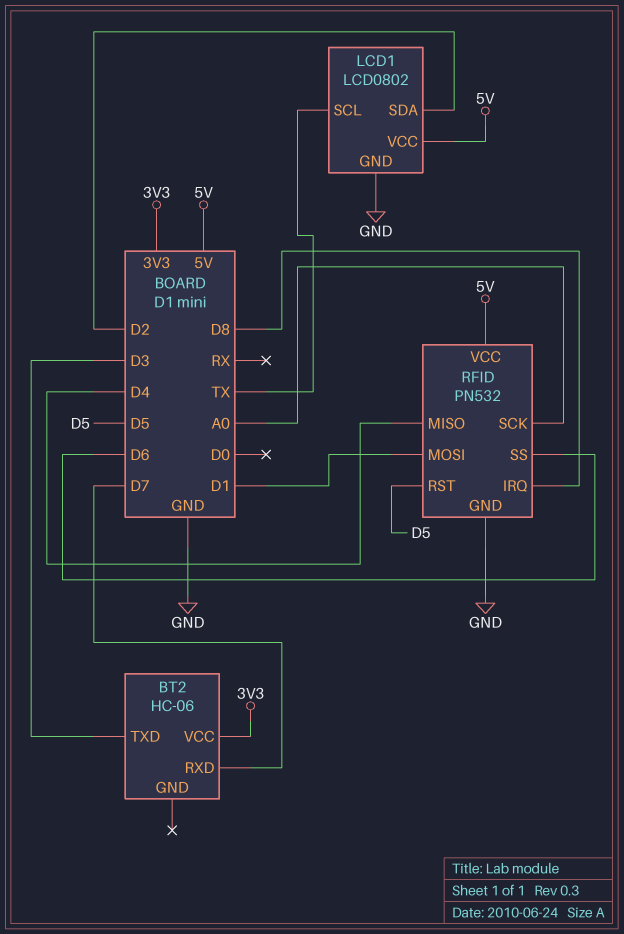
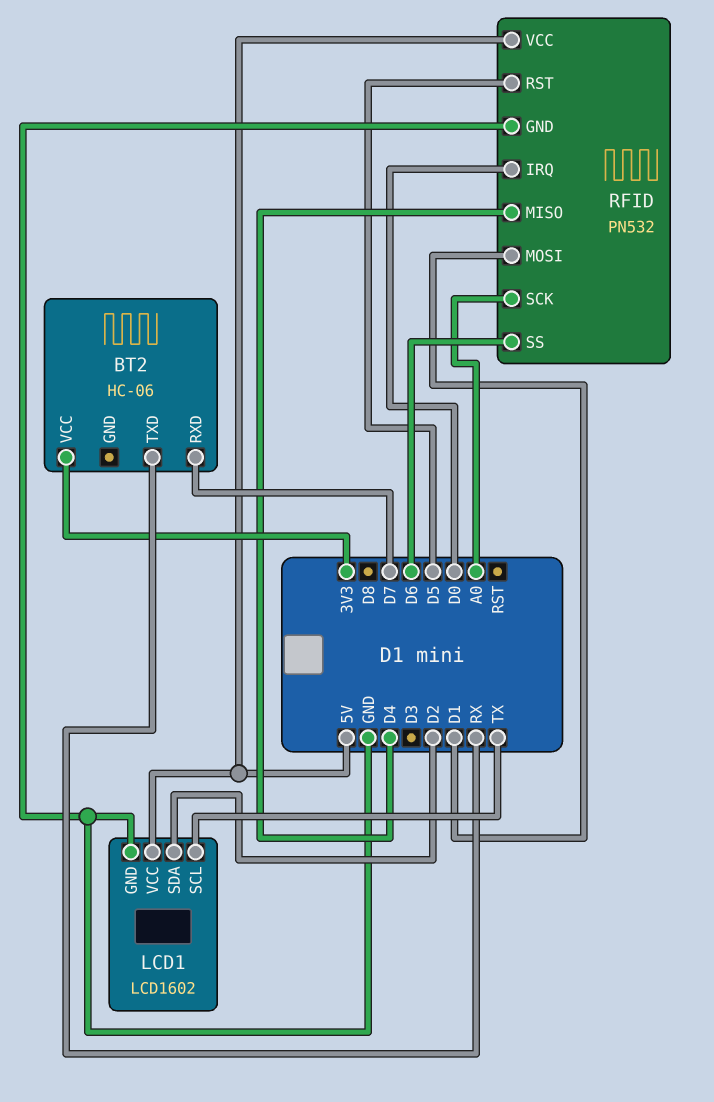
BT2 pin TXD: D3 -> RX
LCD1: LCD0802 -> LCD1602
RFID pin IRQ: D8 -> D0

